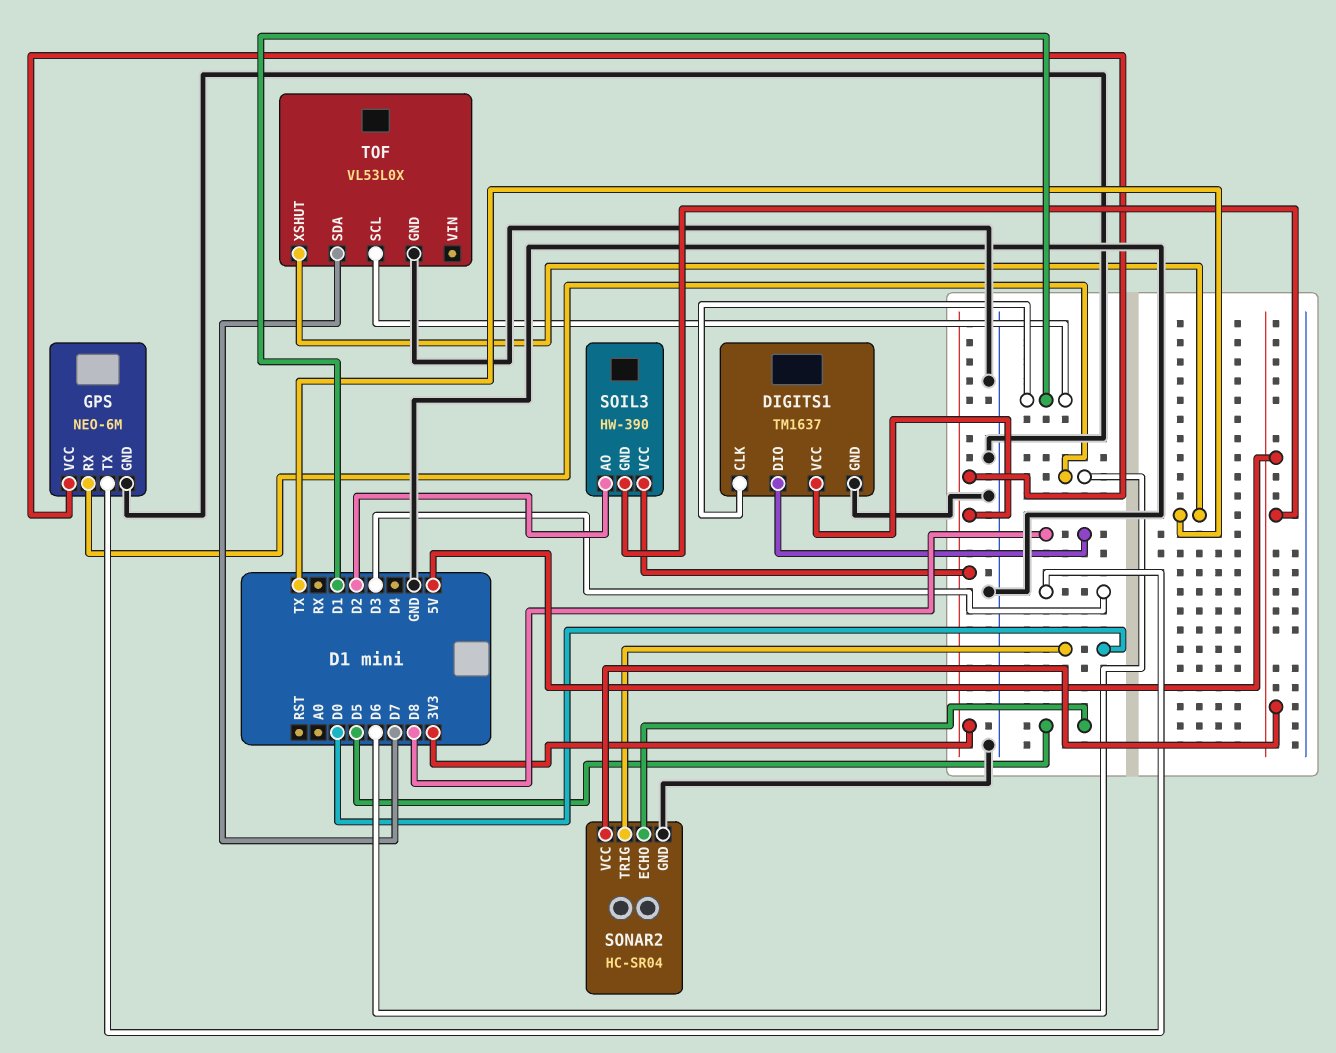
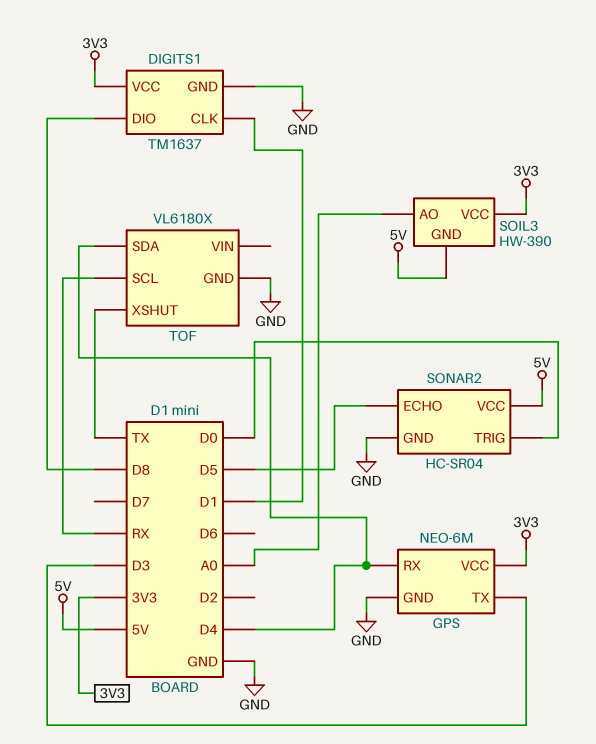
GPS pin RX: D6 -> D4
SOIL3 pin AO: D2 -> A0
TOF: VL53L0X -> VL6180X
TOF pin SCL: D1 -> RX
TOF pin SDA: D7 -> D4

